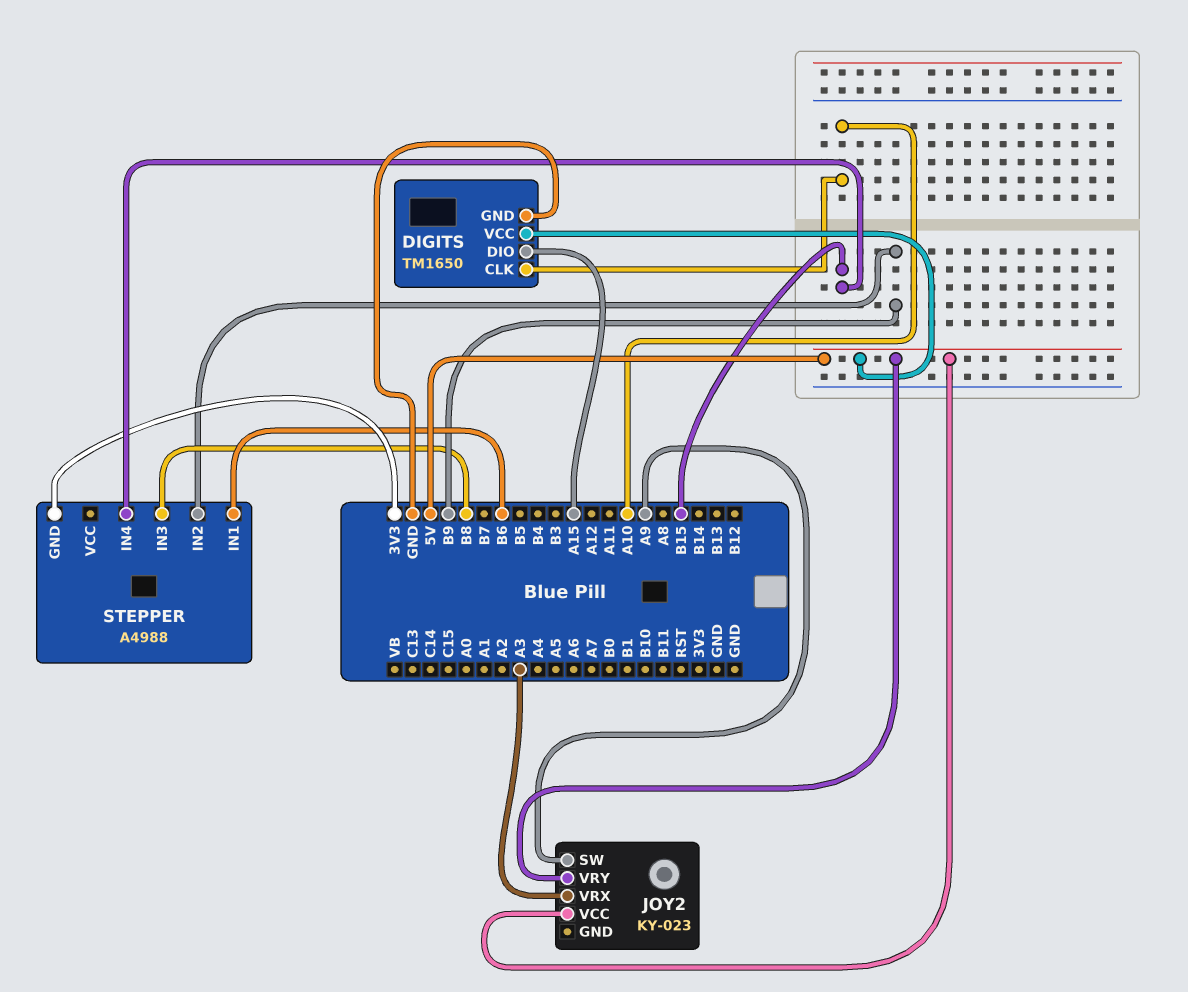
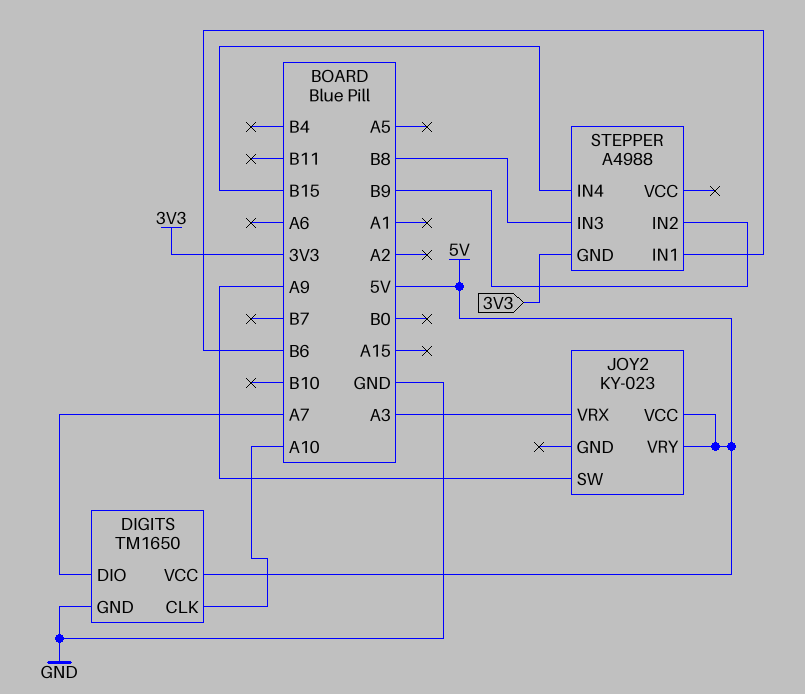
DIGITS pin DIO: A15 -> A7

